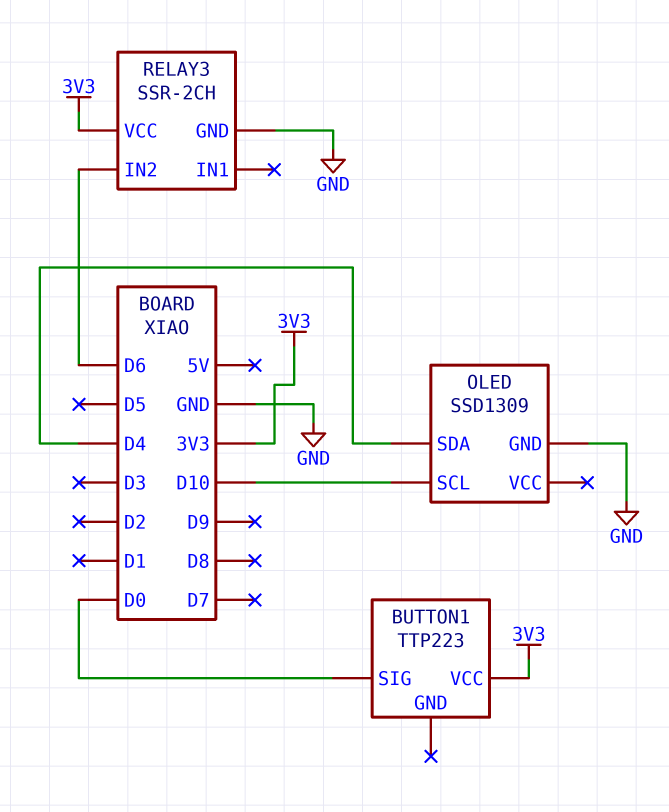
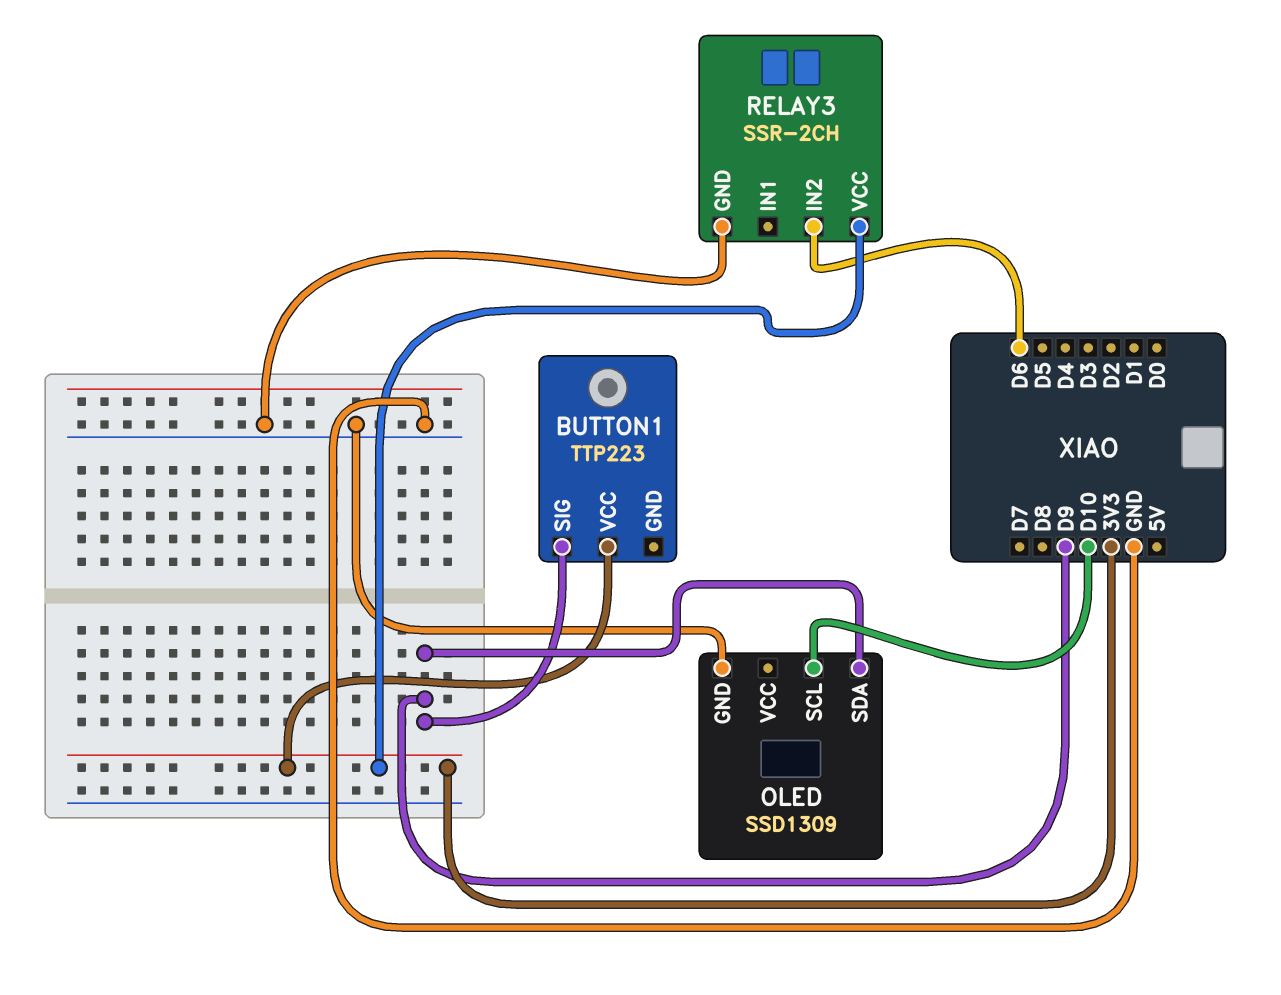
BUTTON1 pin SIG: D0 -> D9
OLED pin SDA: D4 -> D9

